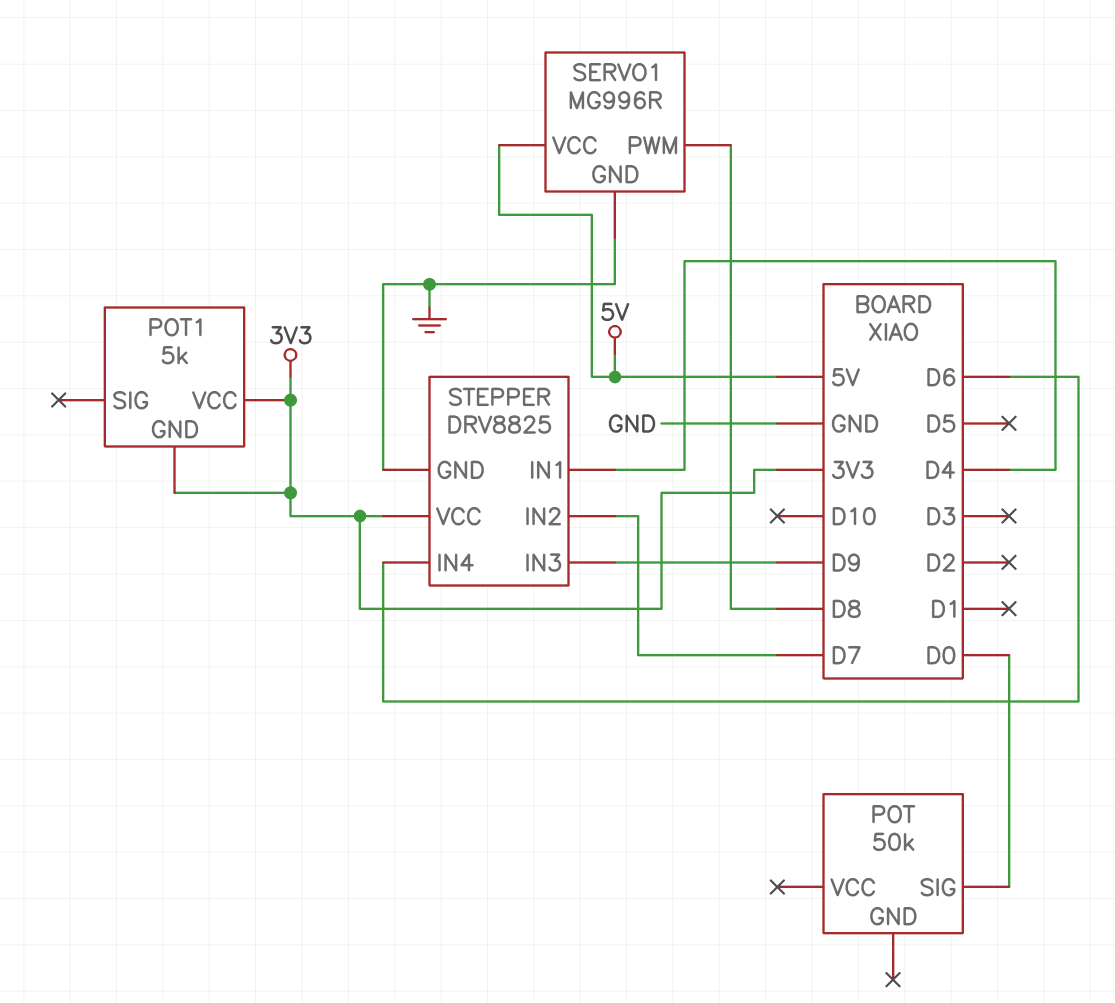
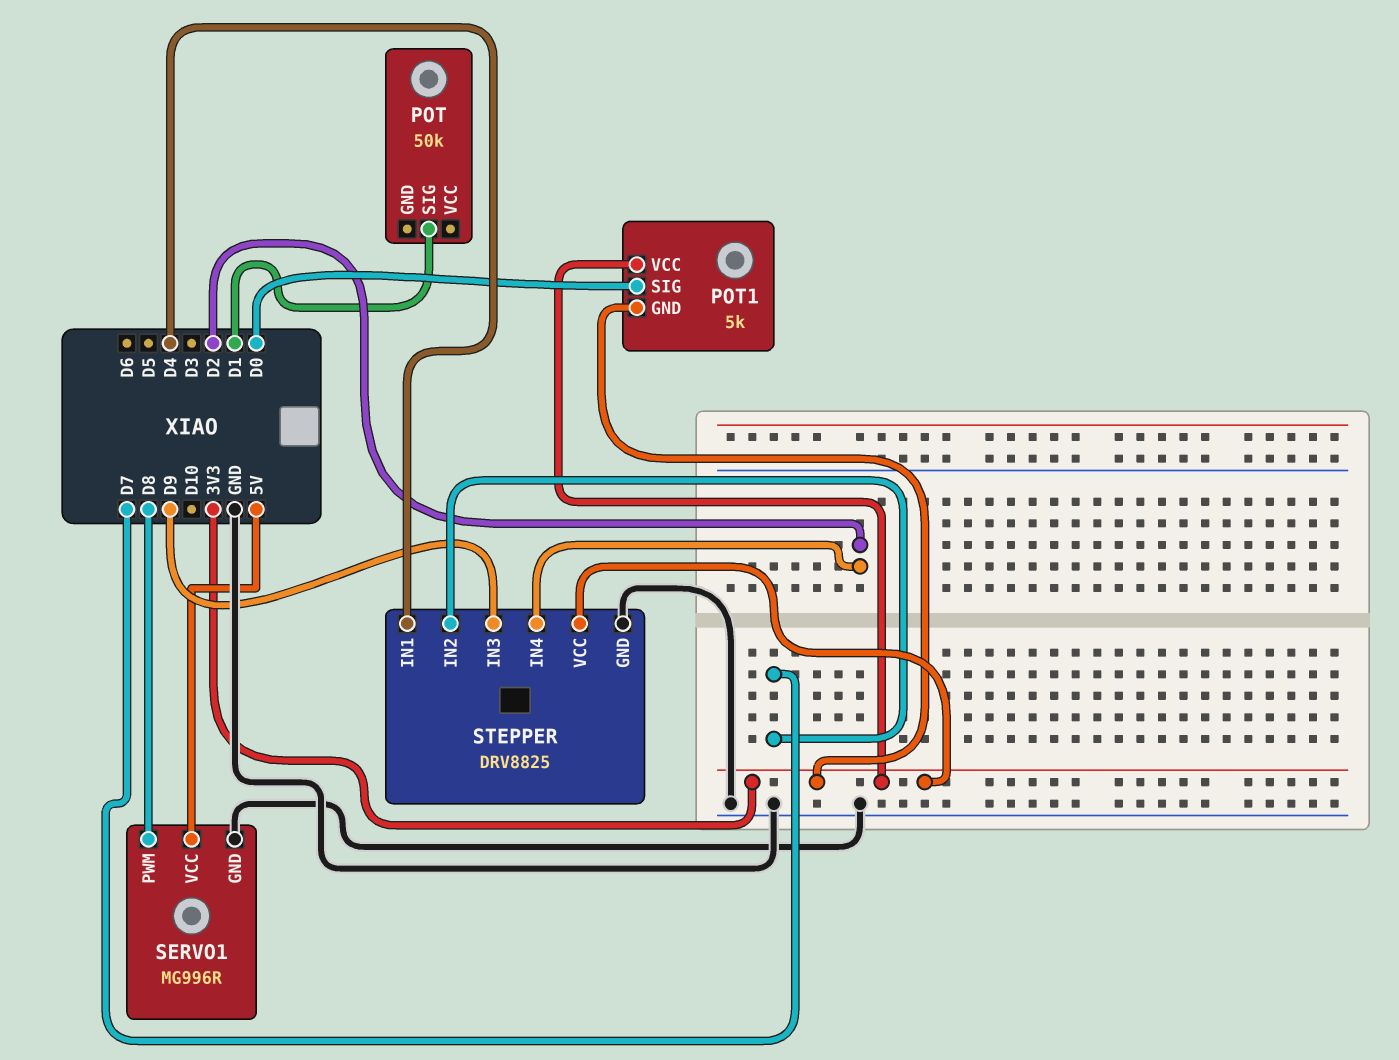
POT pin SIG: D0 -> D1
POT1 pin SIG: none -> D0
STEPPER pin IN4: D6 -> D2

